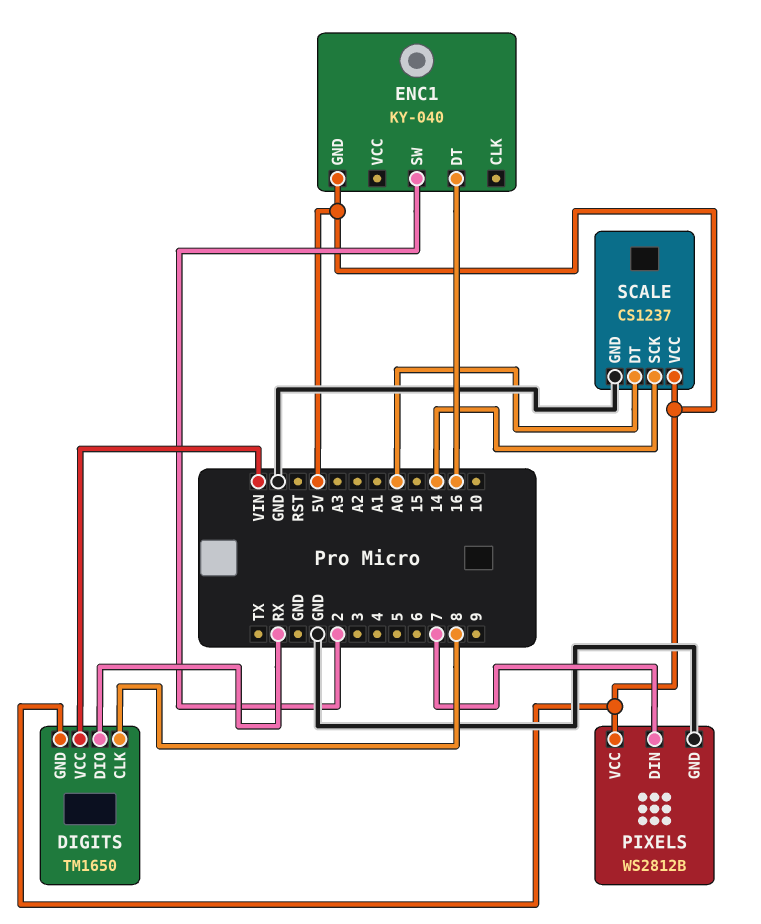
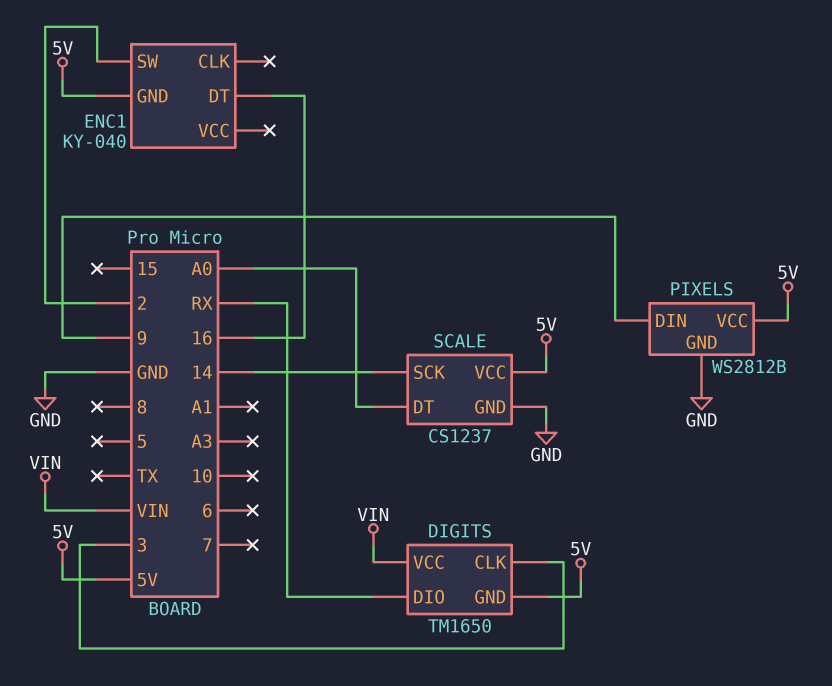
DIGITS pin CLK: 8 -> 3
PIXELS pin DIN: 7 -> 9

